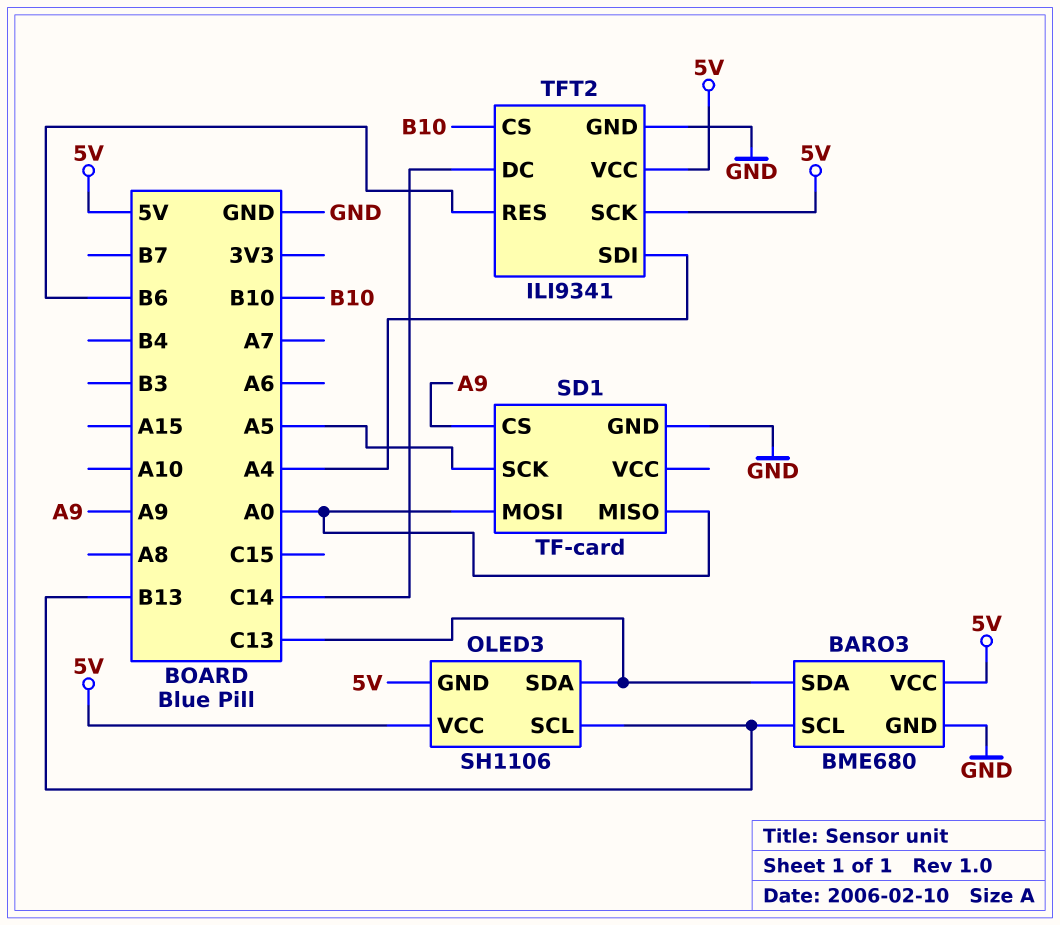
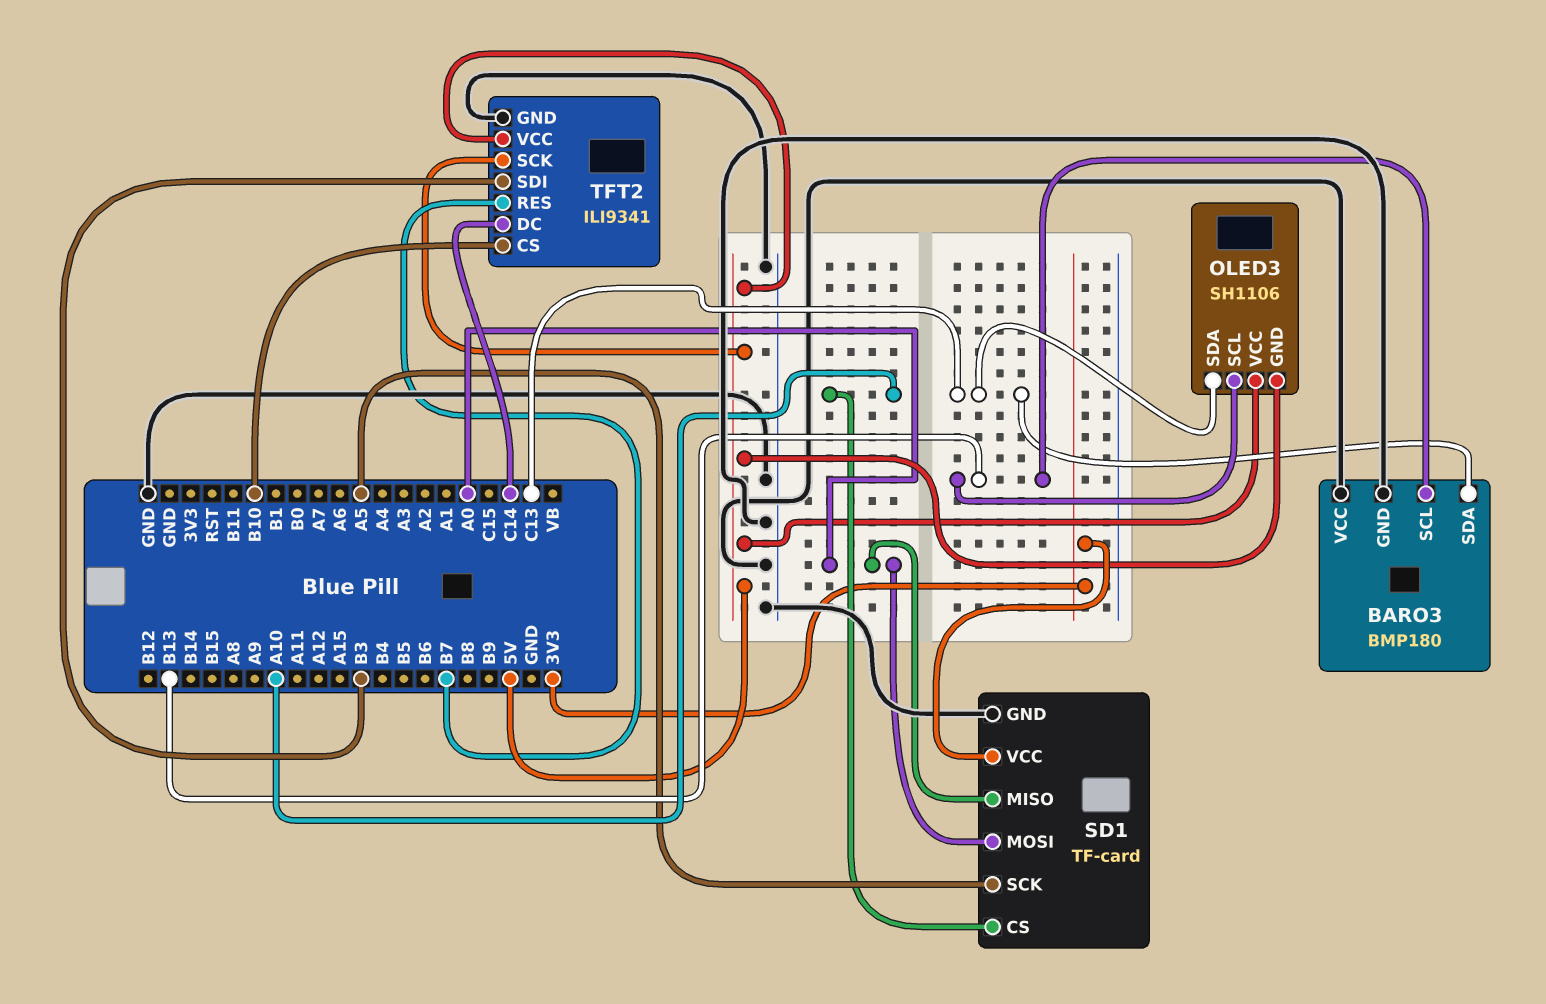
BARO3: BME680 -> BMP180
BARO3 pin VCC: 5V -> GND
SD1 pin CS: A9 -> A10
SD1 pin VCC: none -> 3V3
TFT2 pin RES: B6 -> B7
TFT2 pin SDI: A4 -> B3

